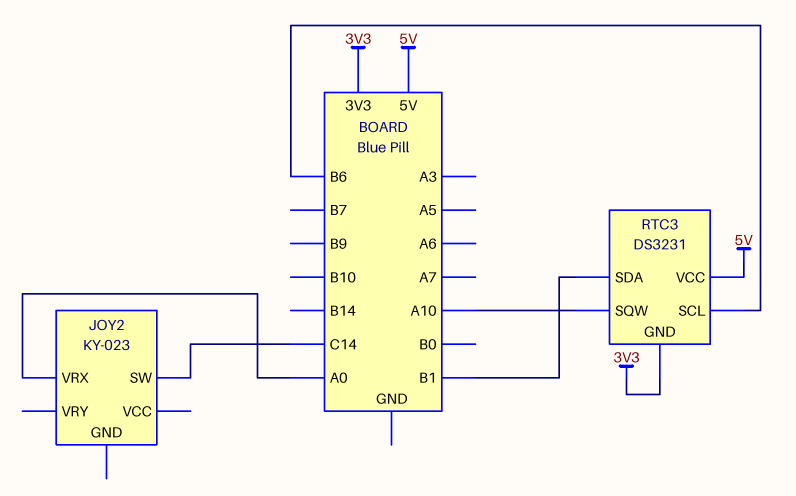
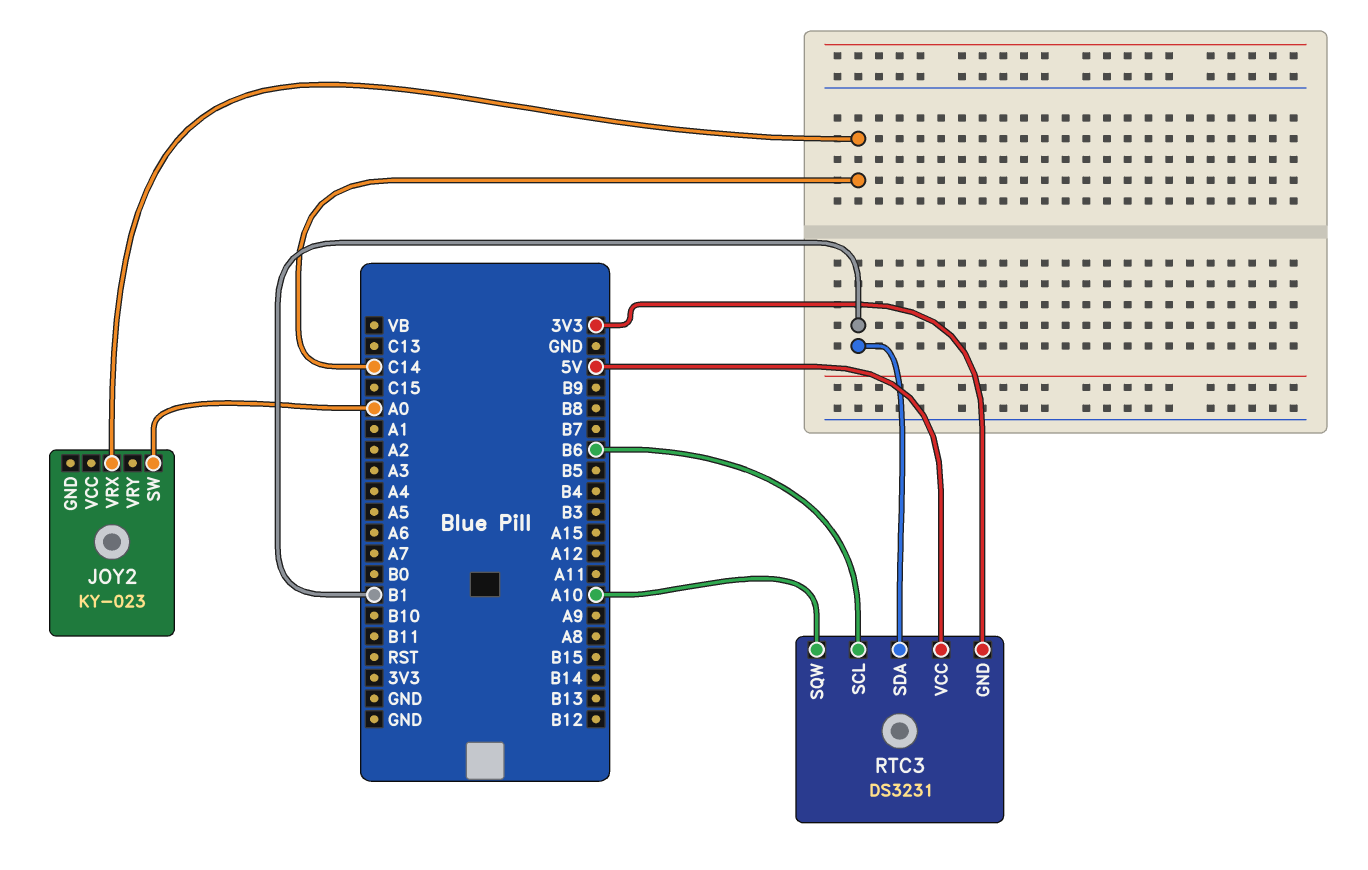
JOY2 pin SW: C14 -> A0
JOY2 pin VRX: A0 -> C14

